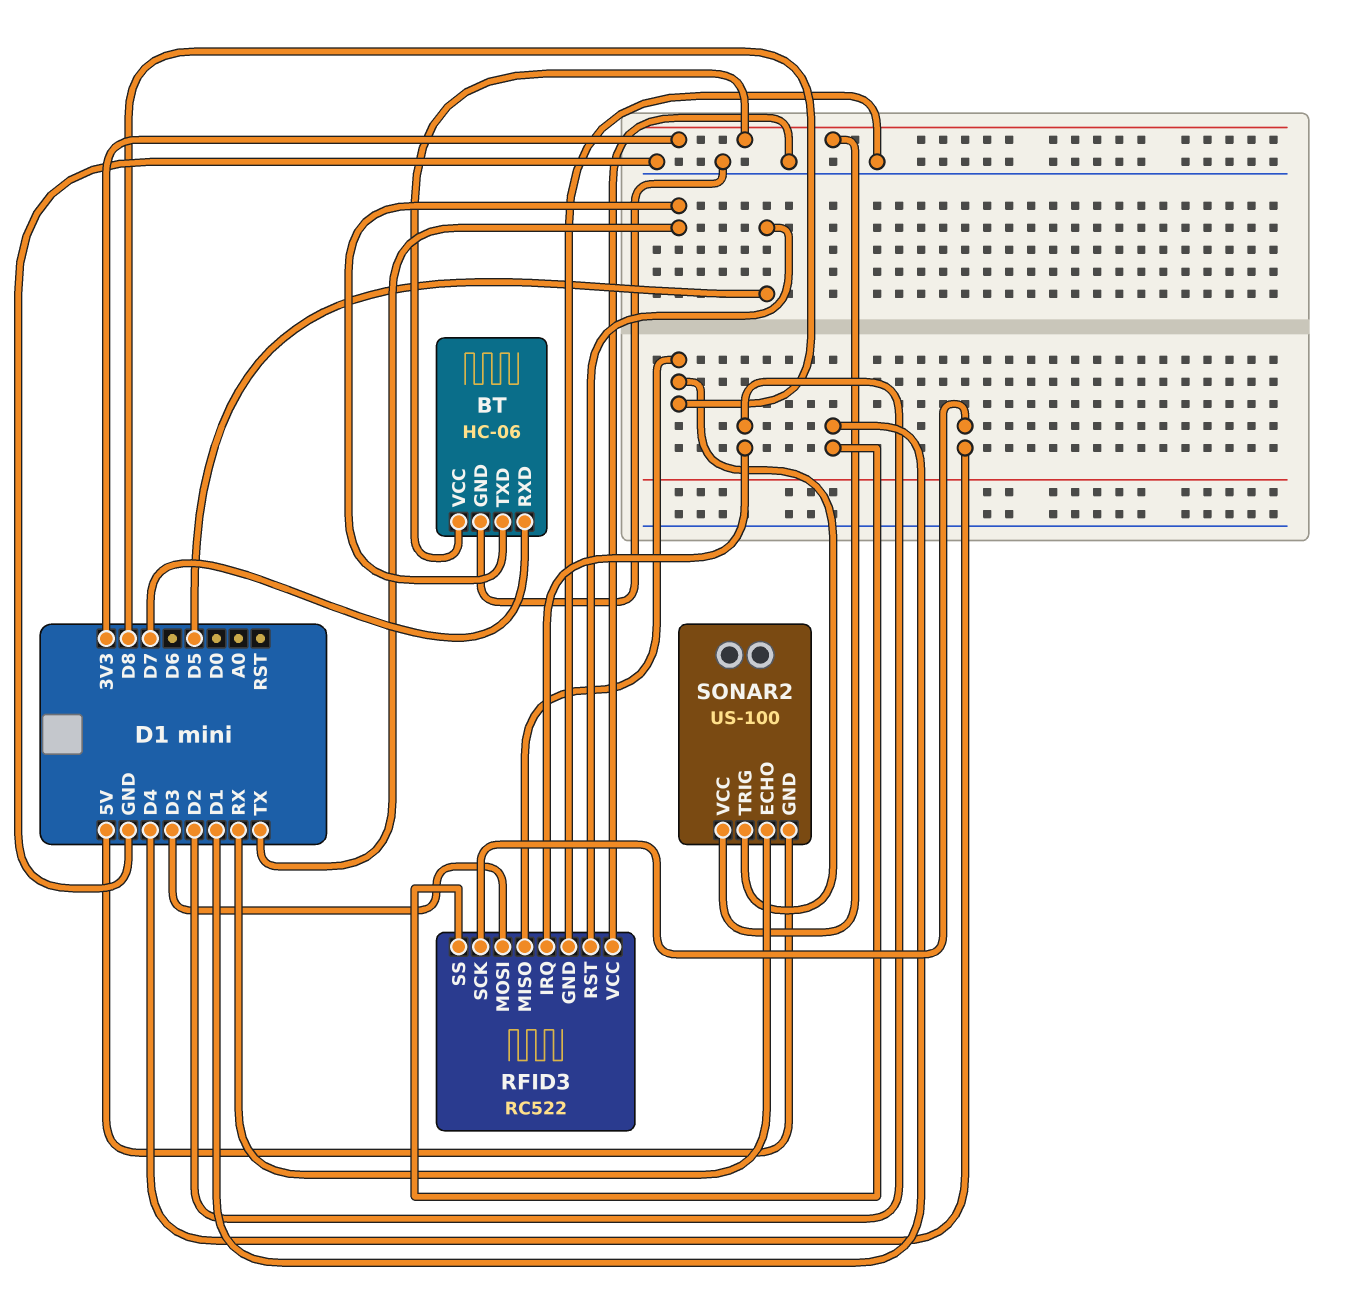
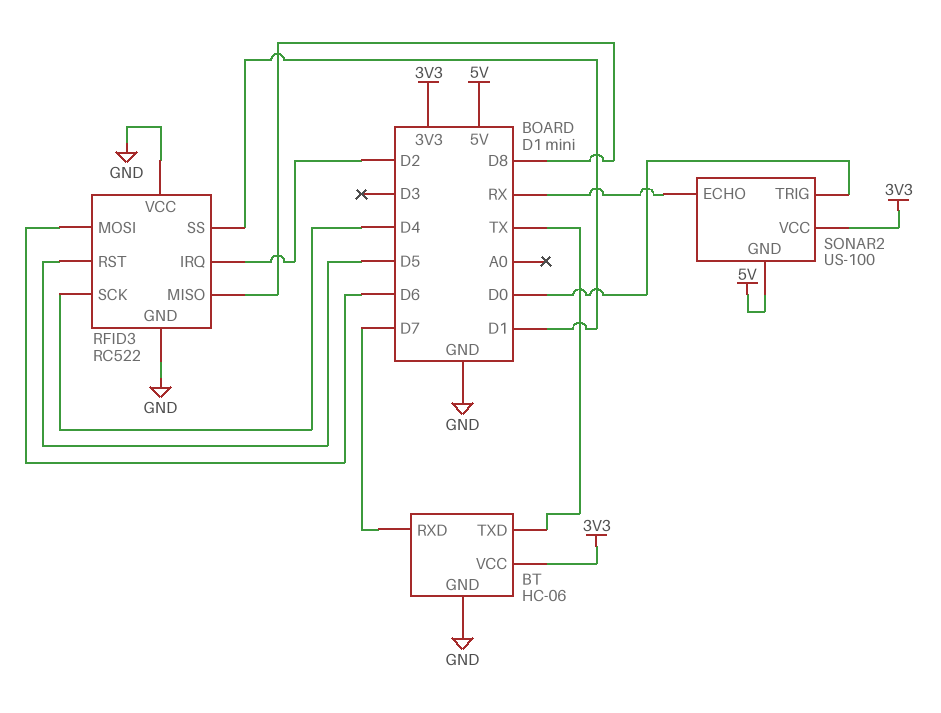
RFID3 pin MOSI: D3 -> D6
SONAR2 pin TRIG: D8 -> D0

